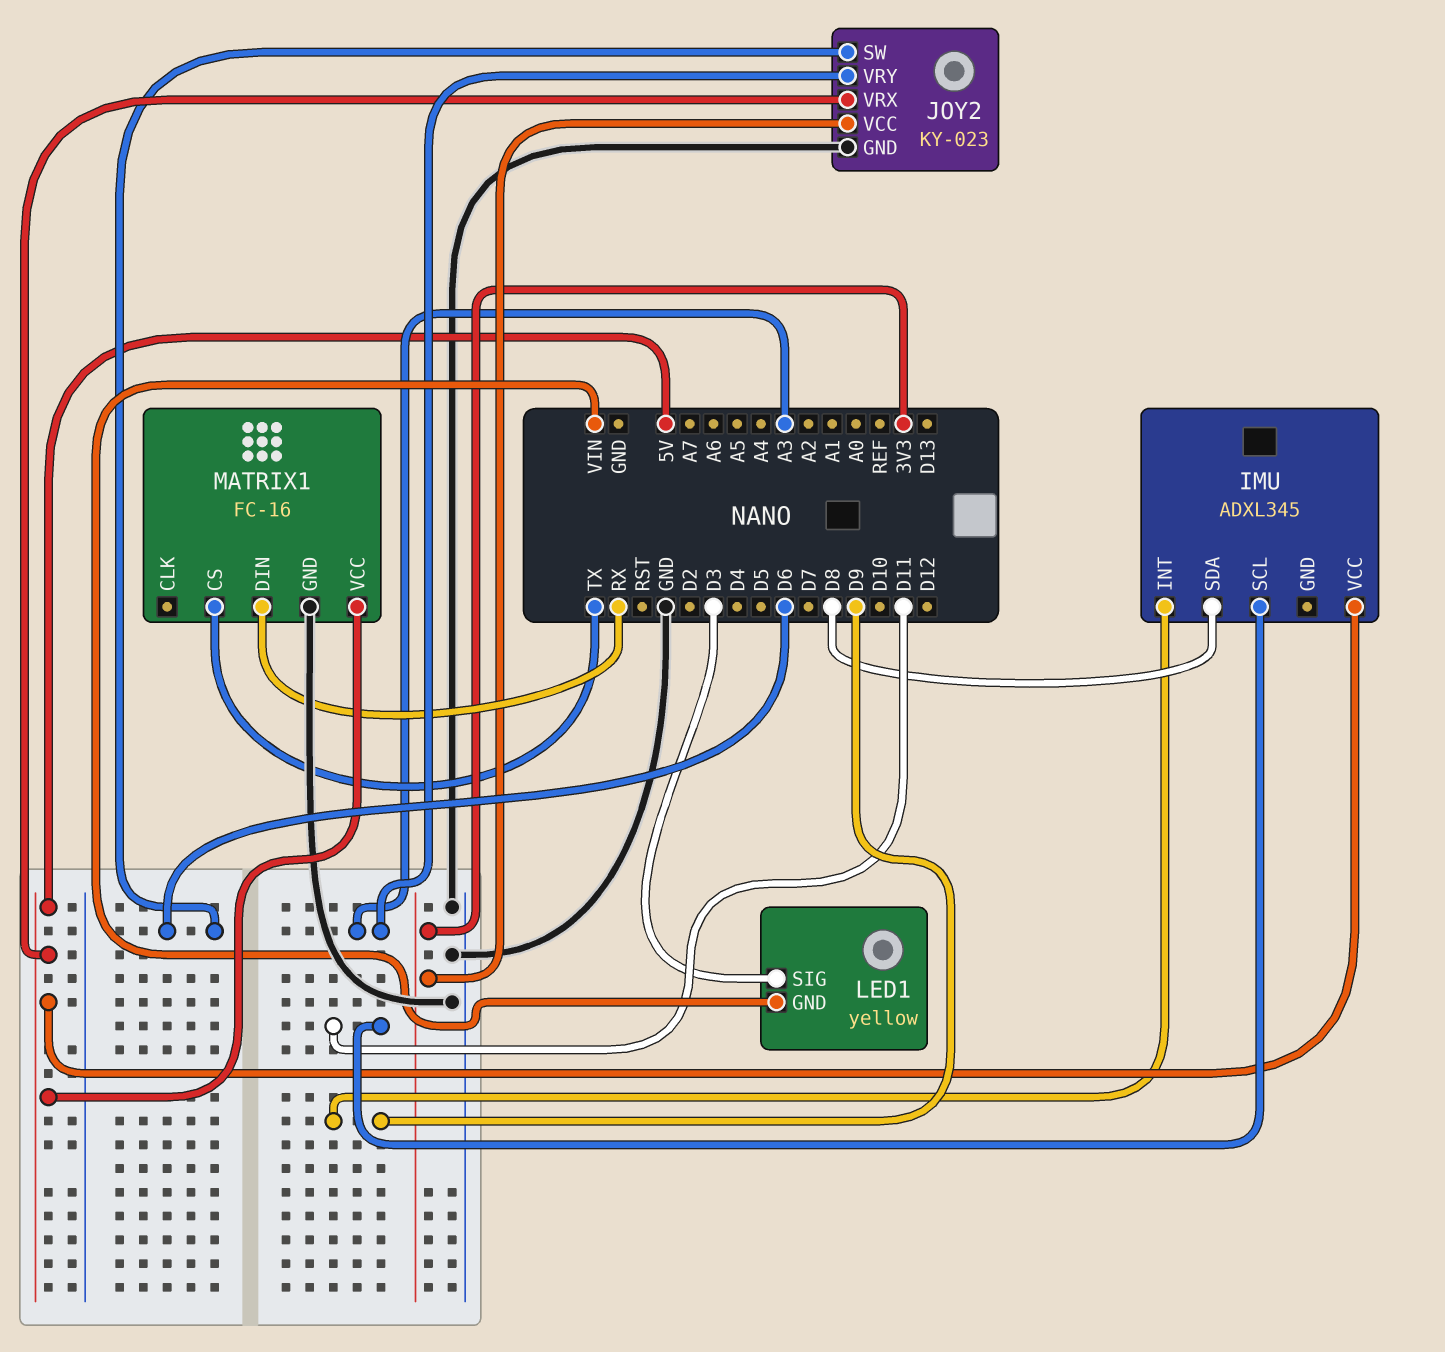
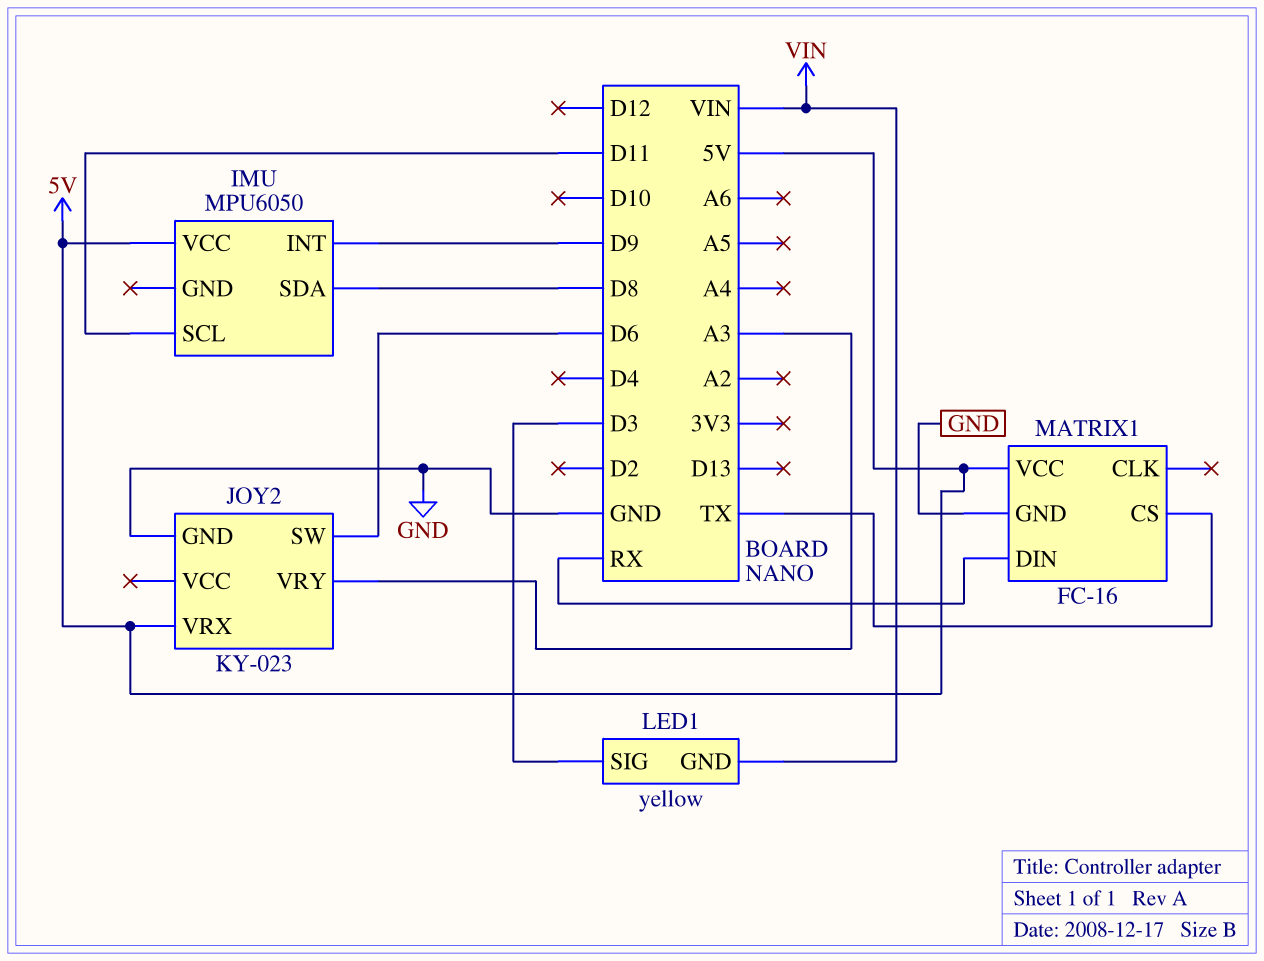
IMU: ADXL345 -> MPU6050
JOY2 pin VCC: 3V3 -> none

